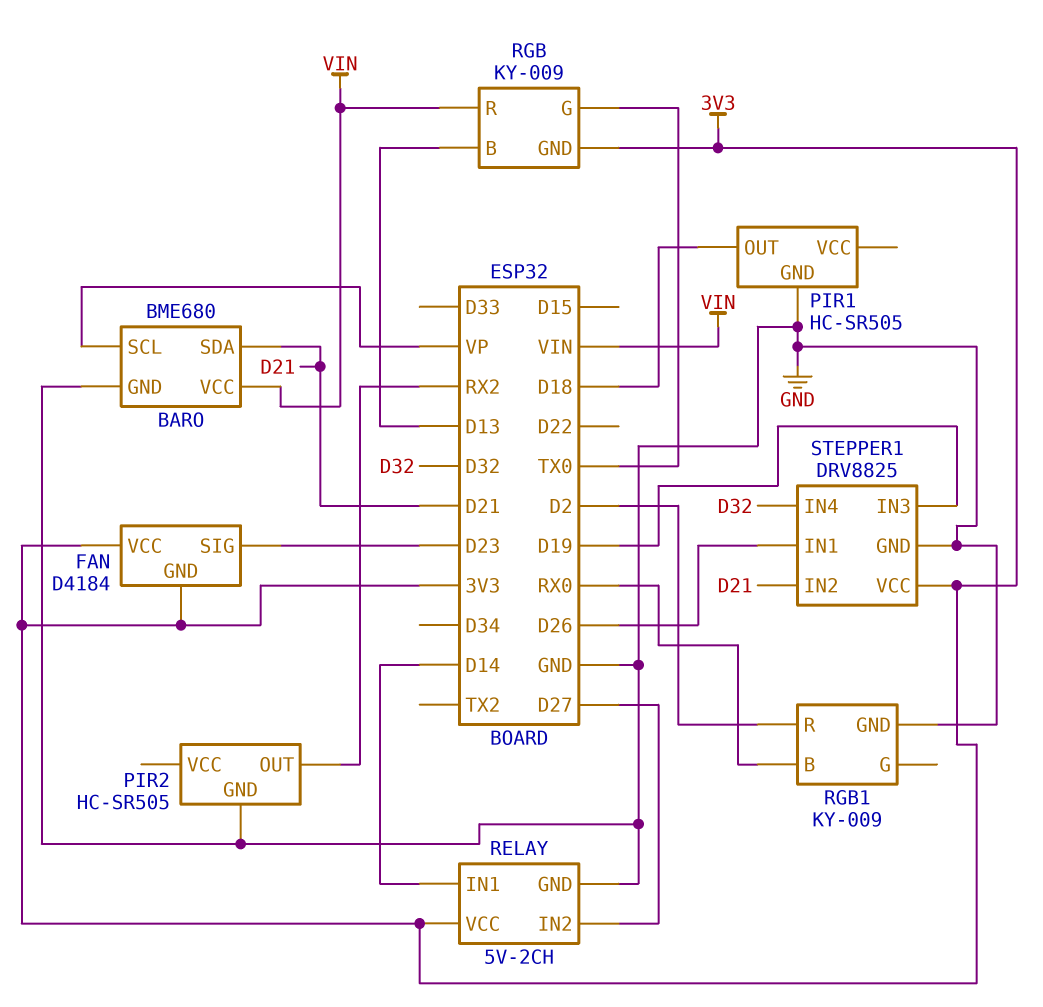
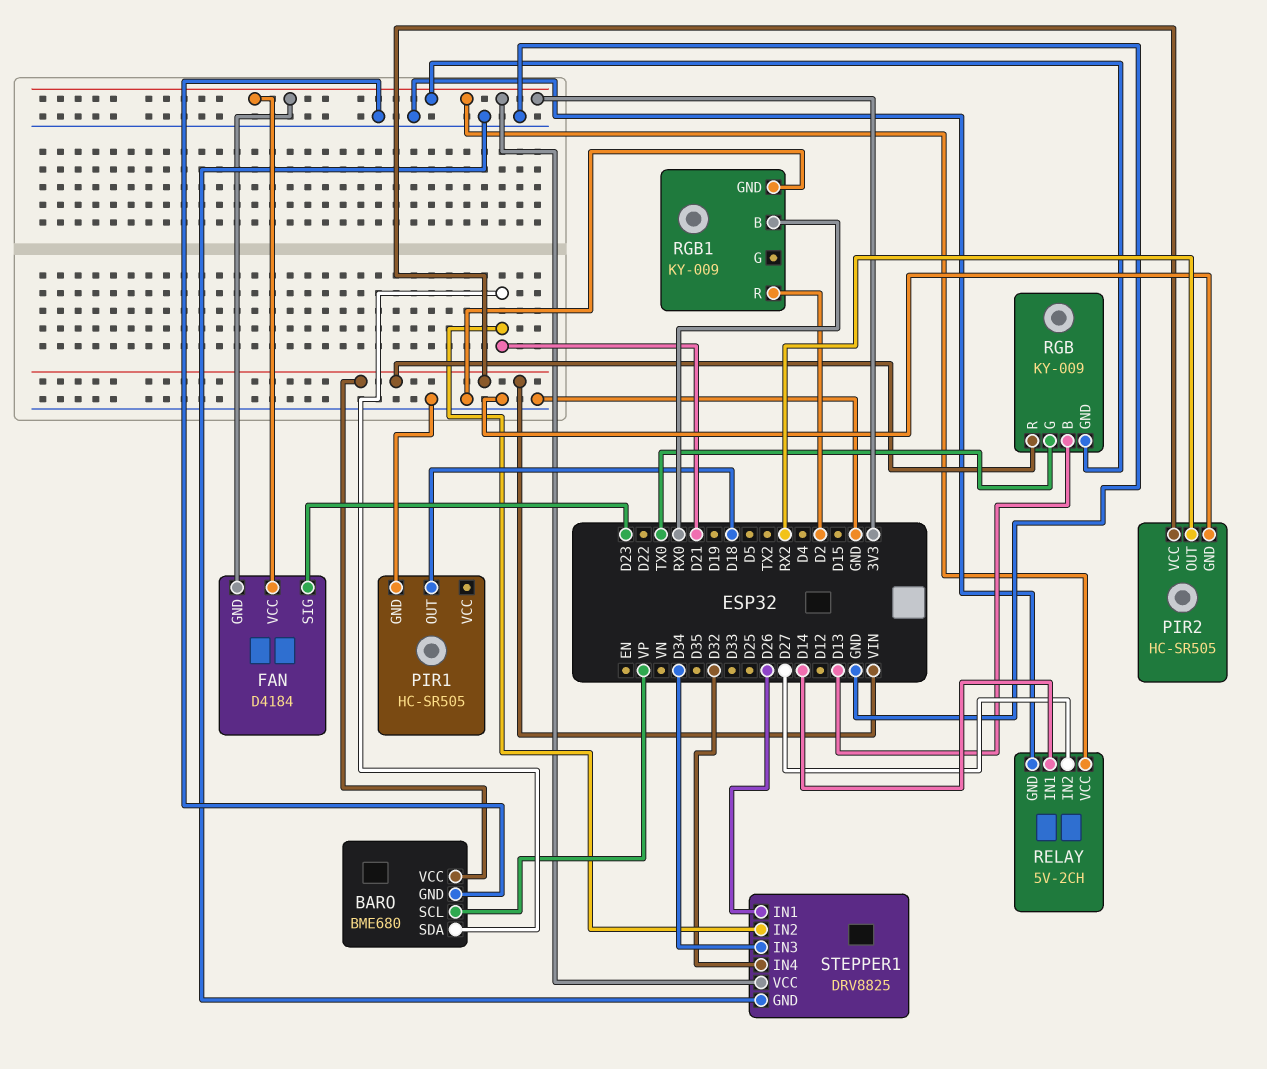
PIR2 pin VCC: none -> VIN
STEPPER1 pin IN3: D19 -> D34

